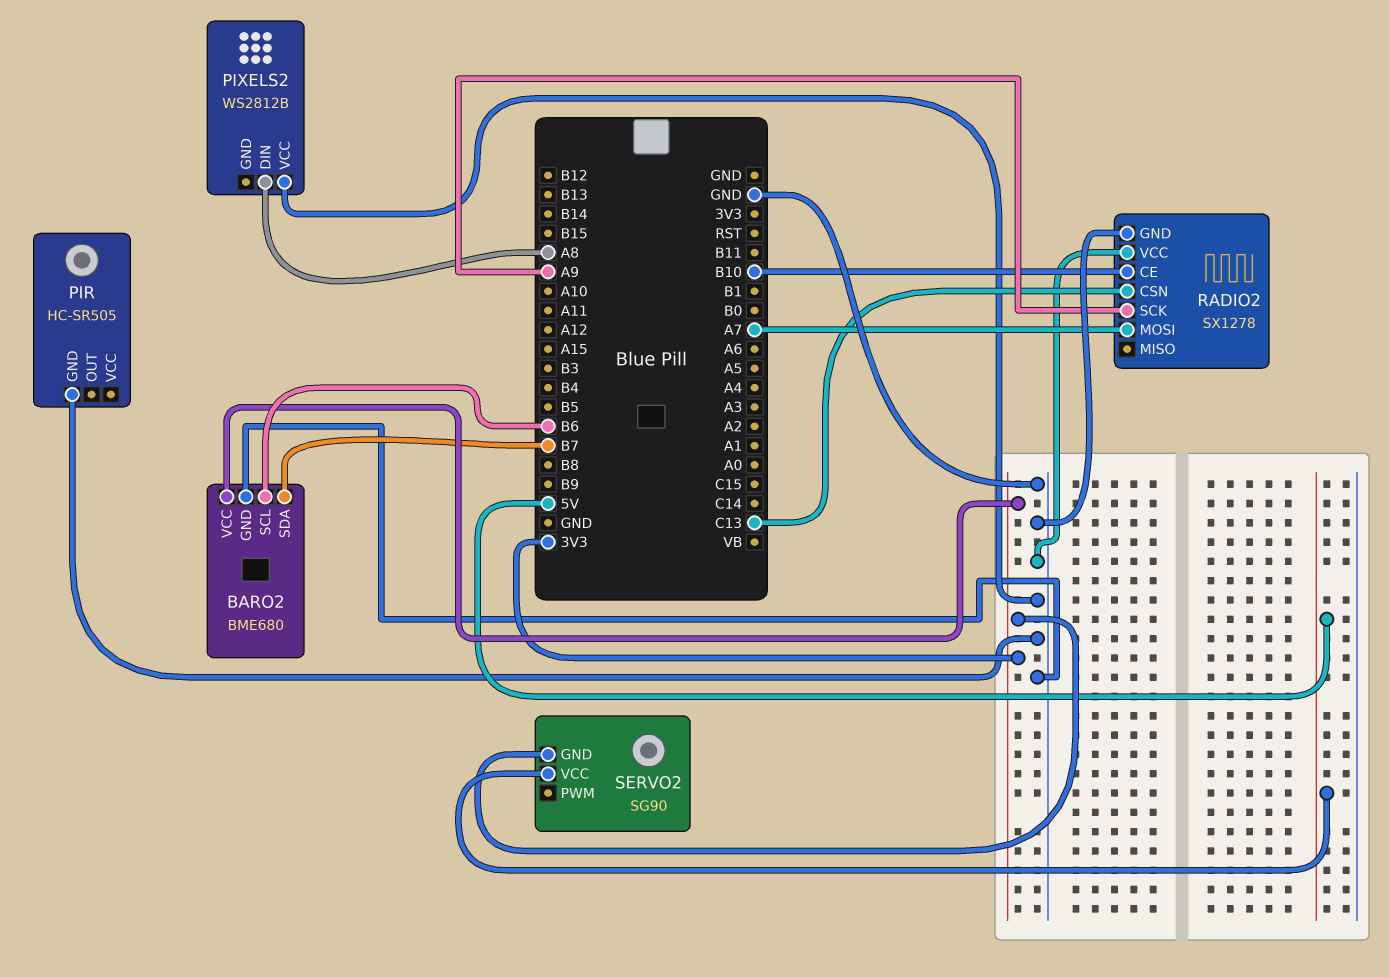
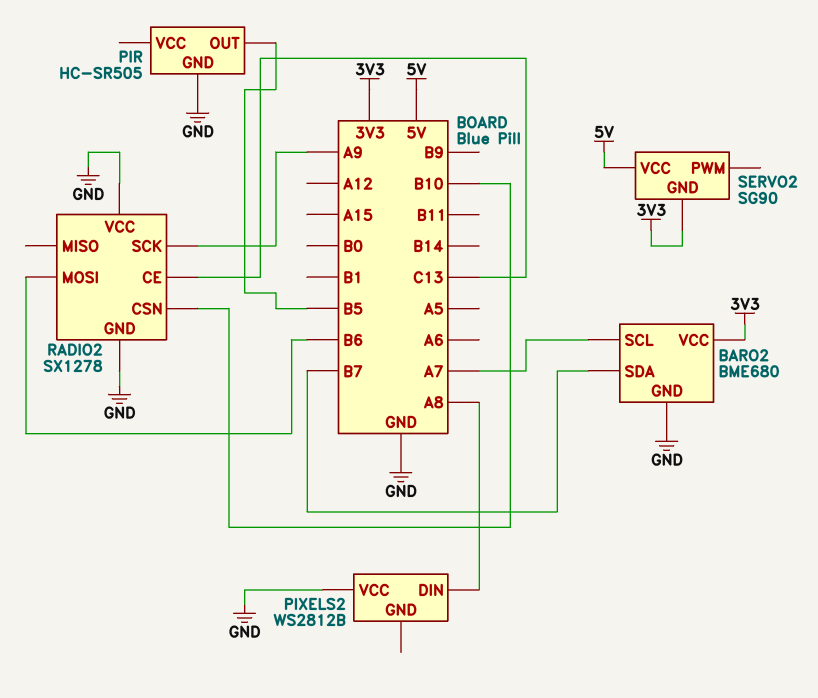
BARO2 pin SCL: B6 -> A7
PIR pin OUT: none -> B5
RADIO2 pin CE: B10 -> C13
RADIO2 pin CSN: C13 -> B10
RADIO2 pin MOSI: A7 -> B6

